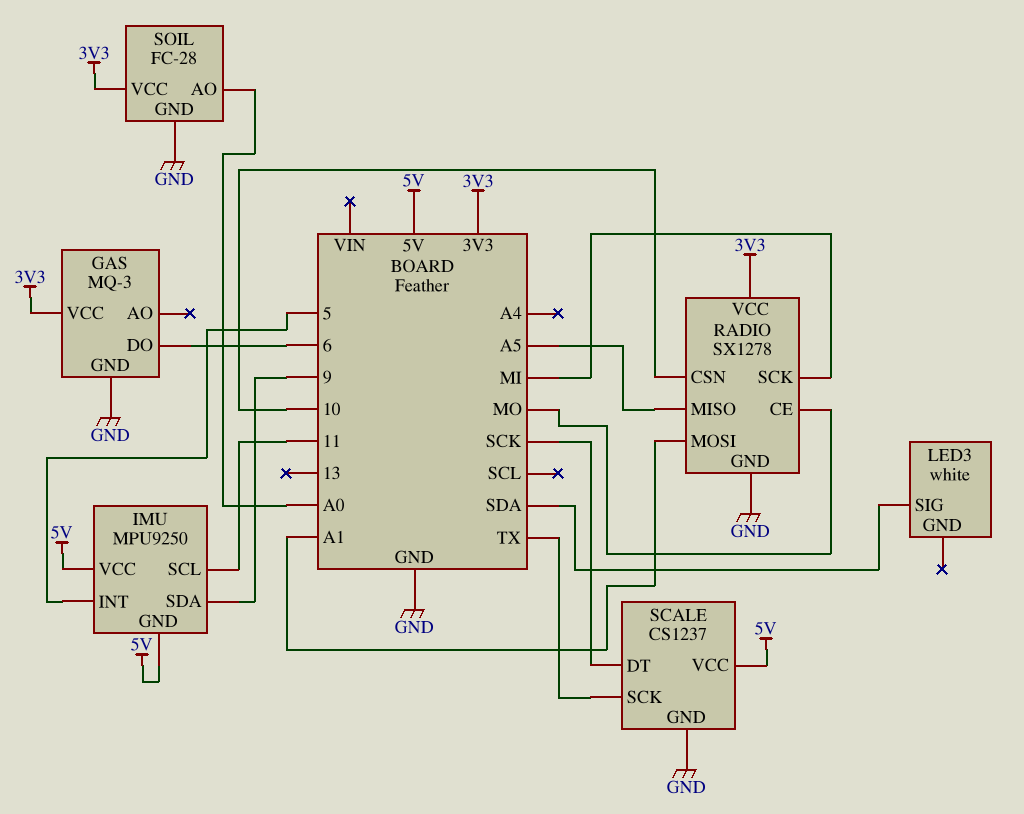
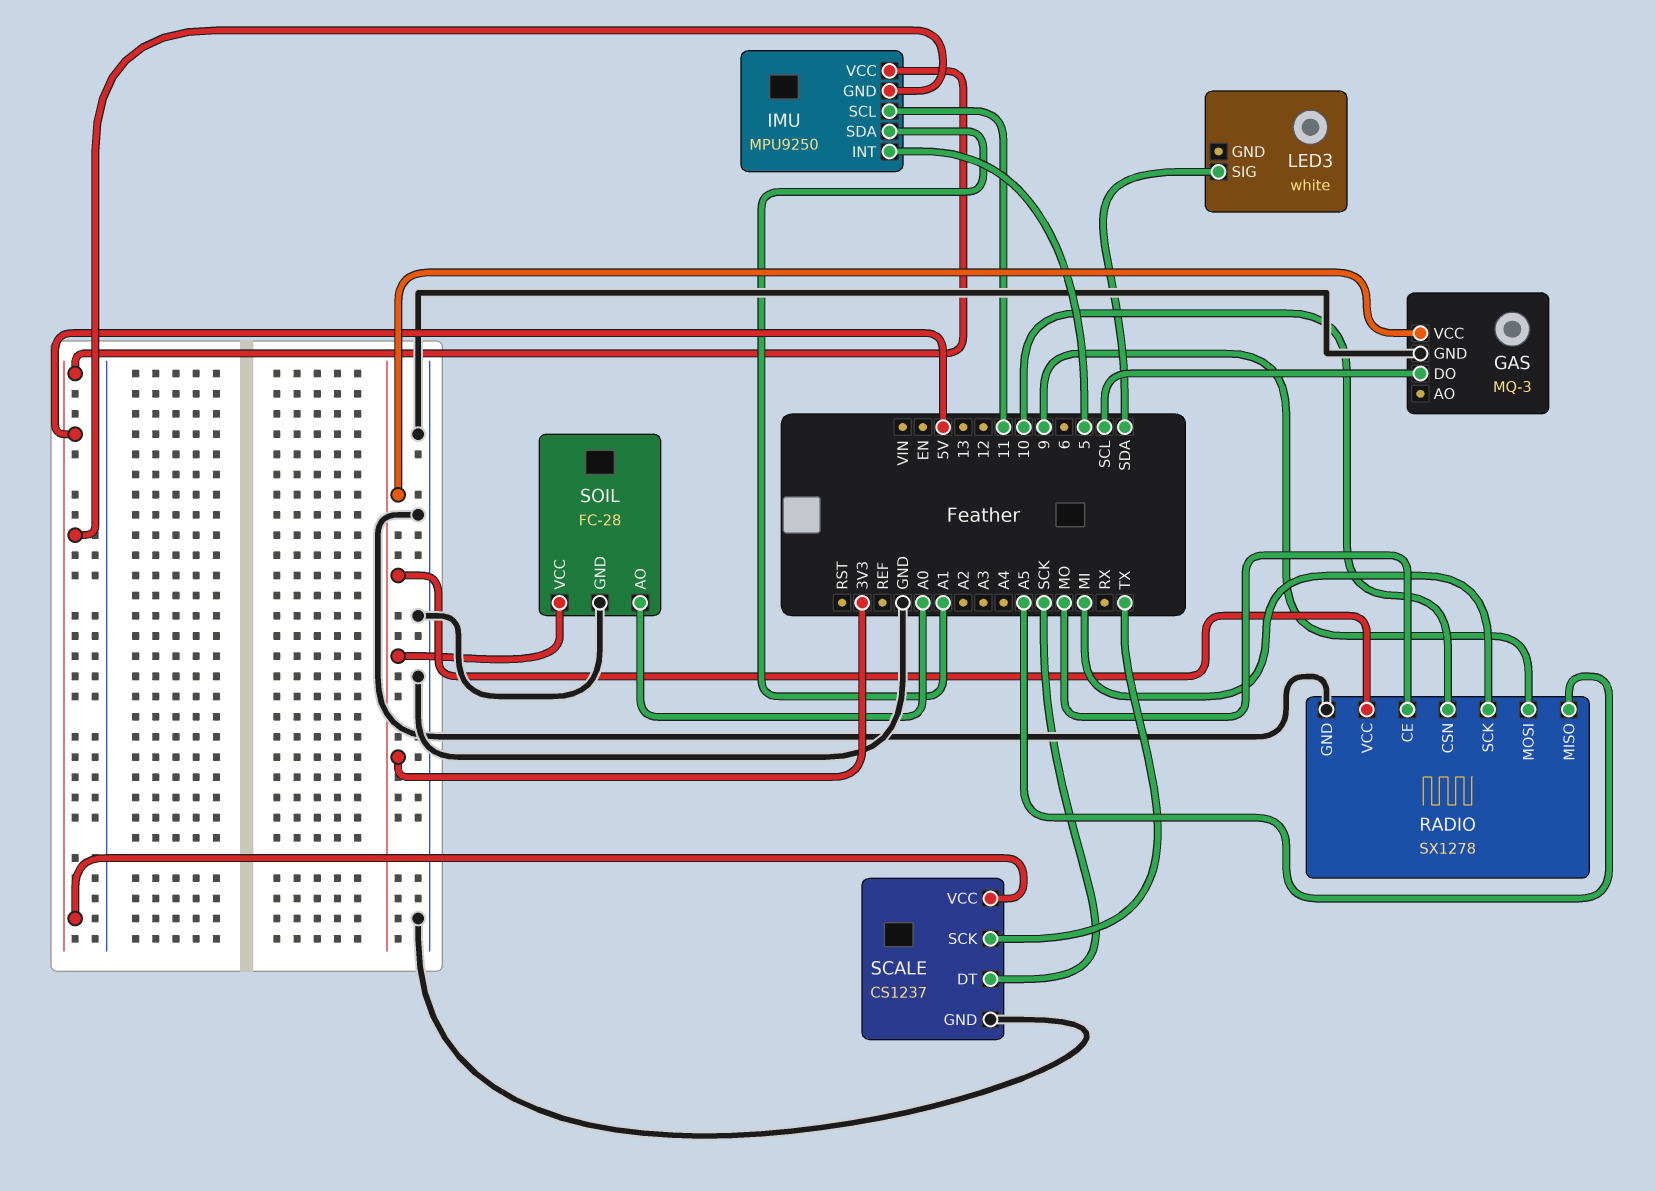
GAS pin DO: 6 -> SCL
IMU pin SDA: 9 -> A1
RADIO pin MOSI: A1 -> 9

